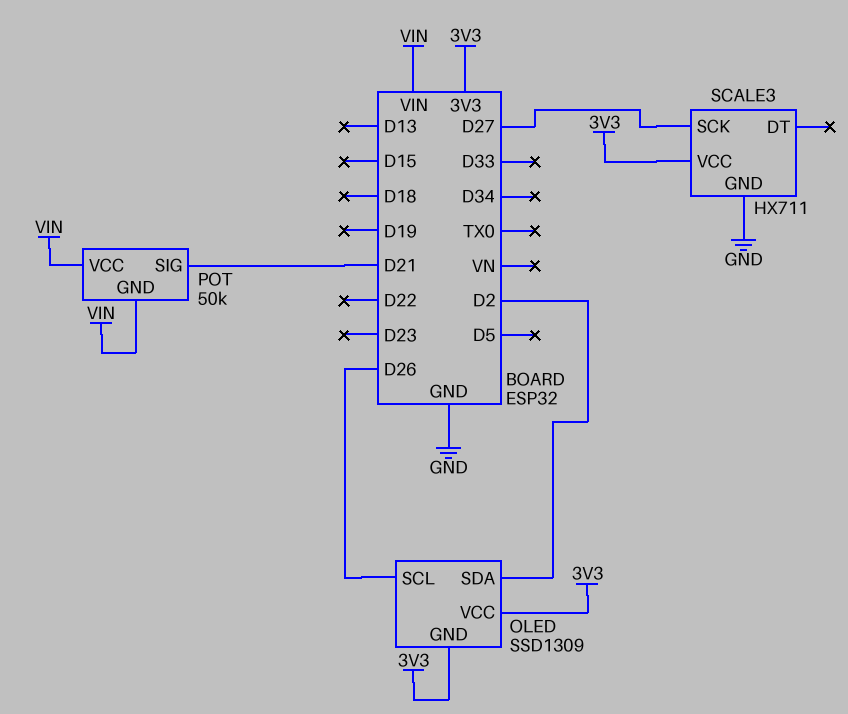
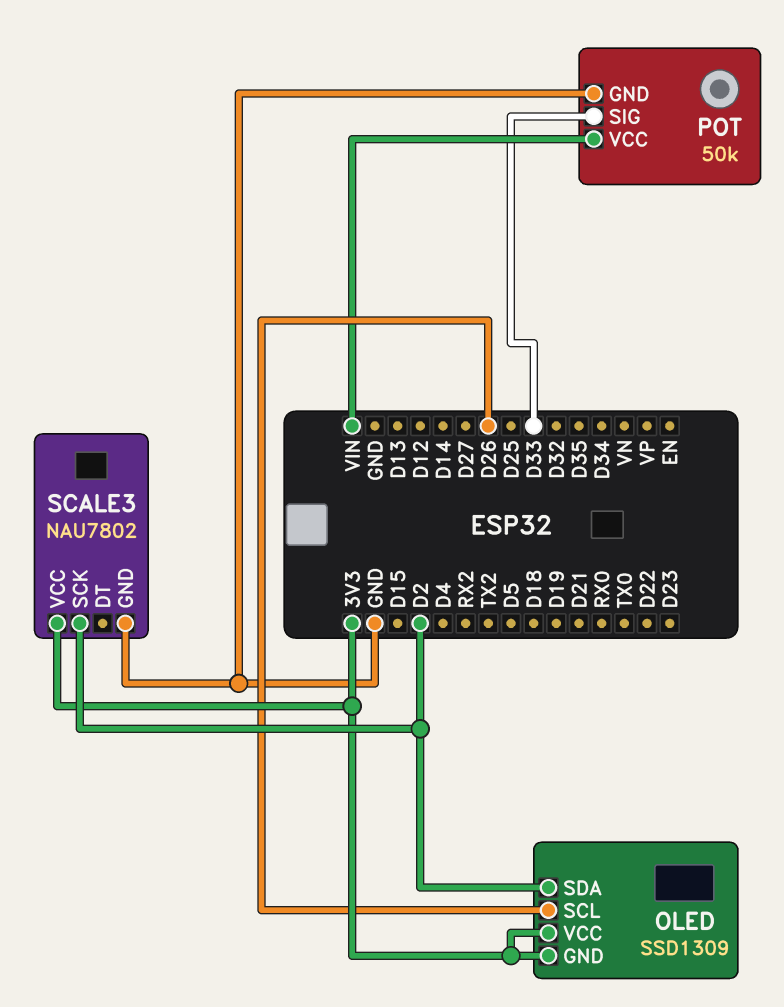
POT pin GND: VIN -> GND
POT pin SIG: D21 -> D33
SCALE3: HX711 -> NAU7802
SCALE3 pin SCK: D27 -> D2

